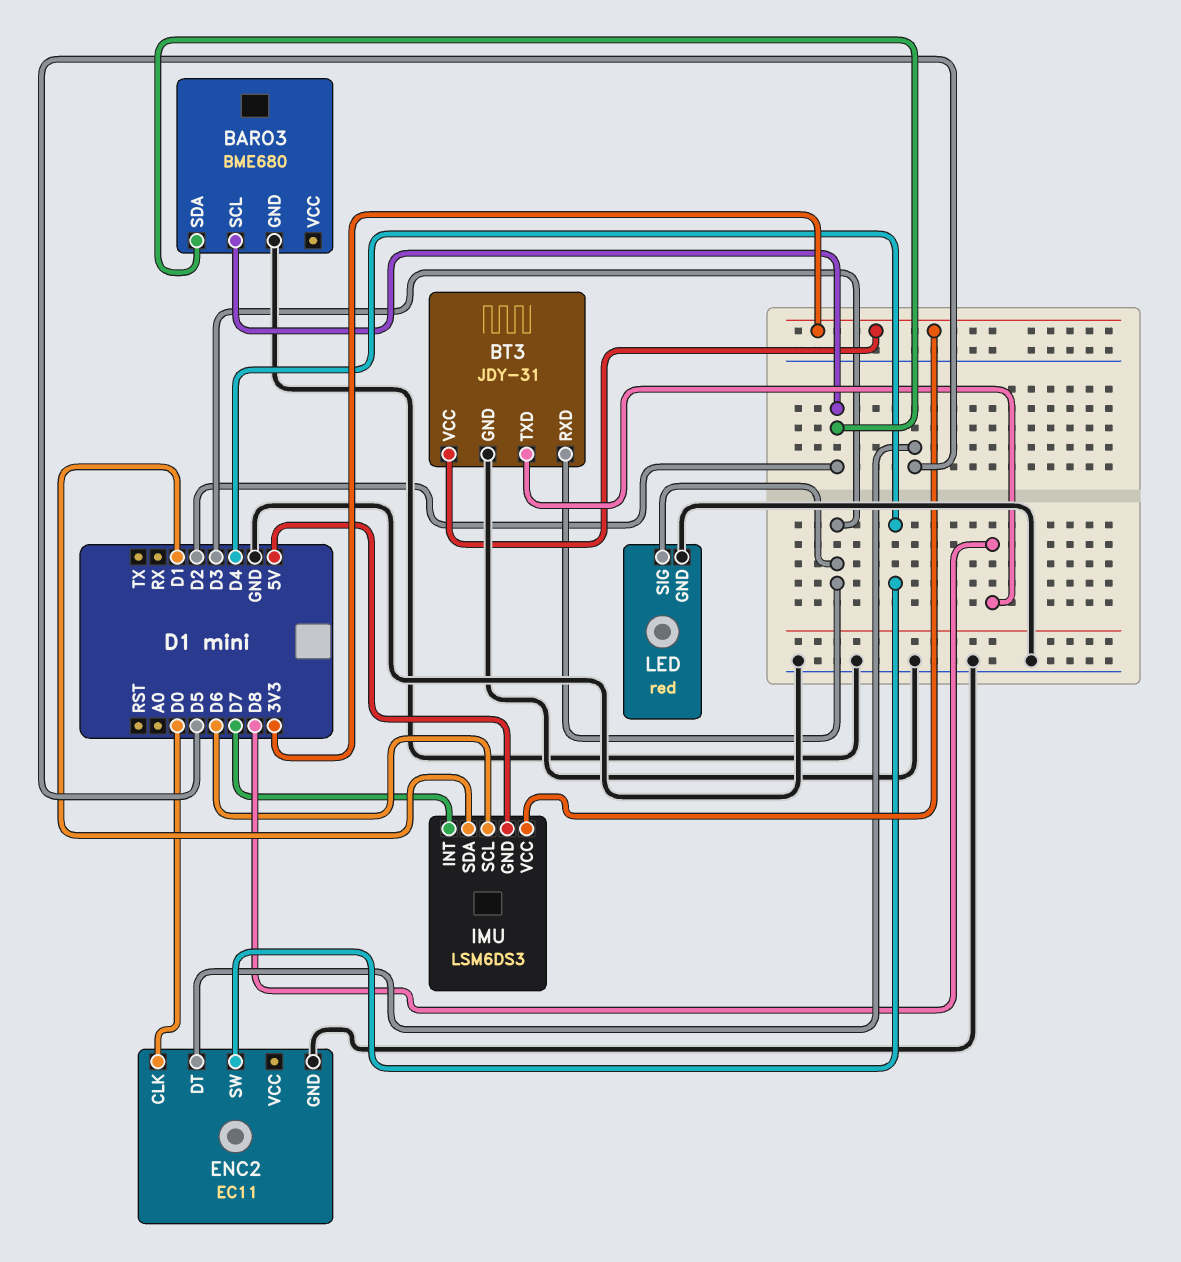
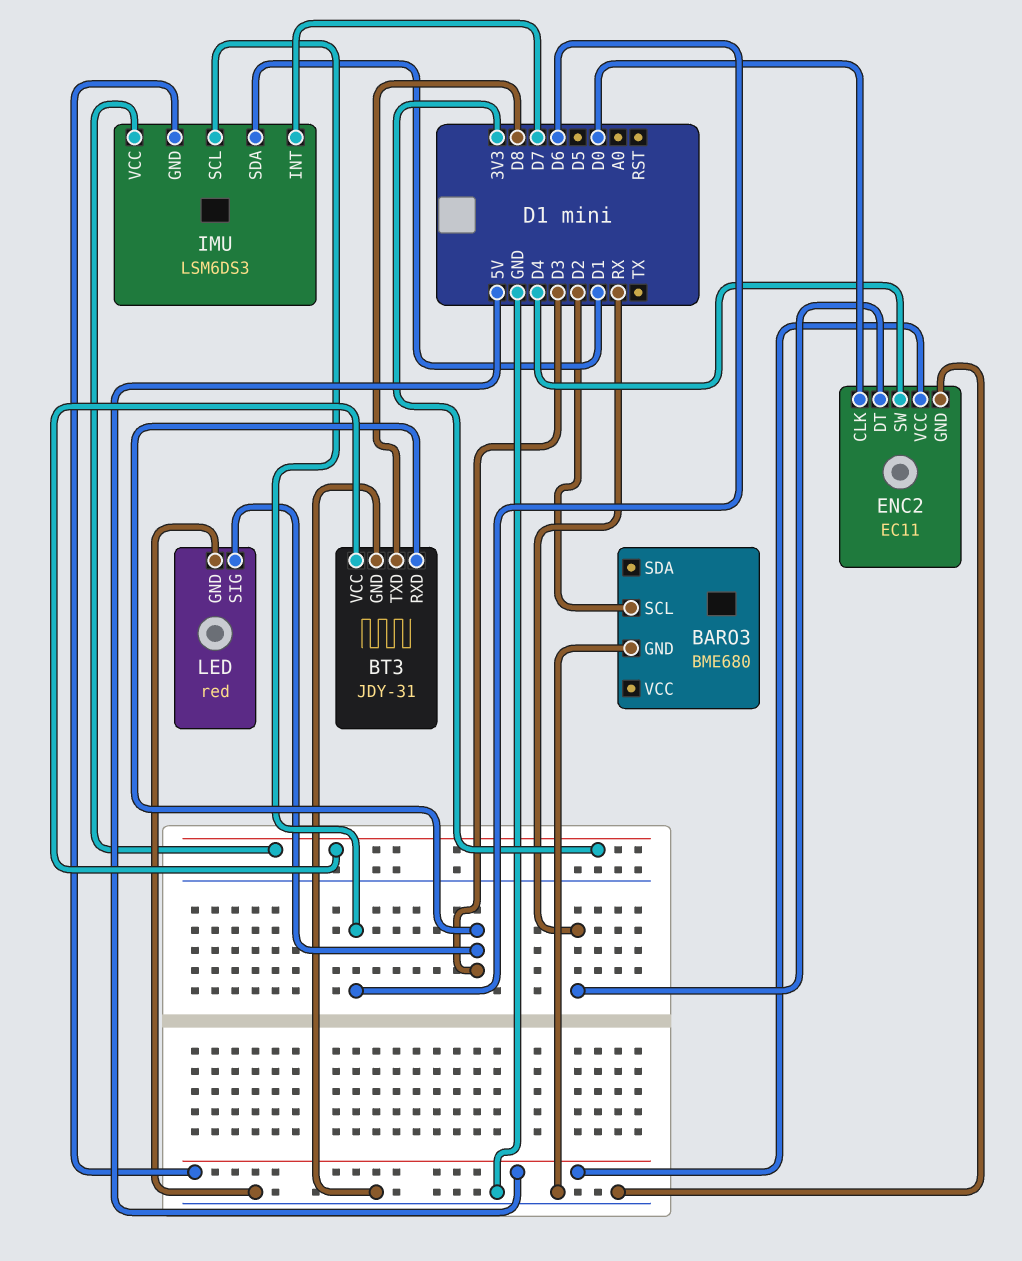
BARO3 pin SDA: D2 -> none
ENC2 pin DT: D5 -> RX
ENC2 pin VCC: none -> 5V

